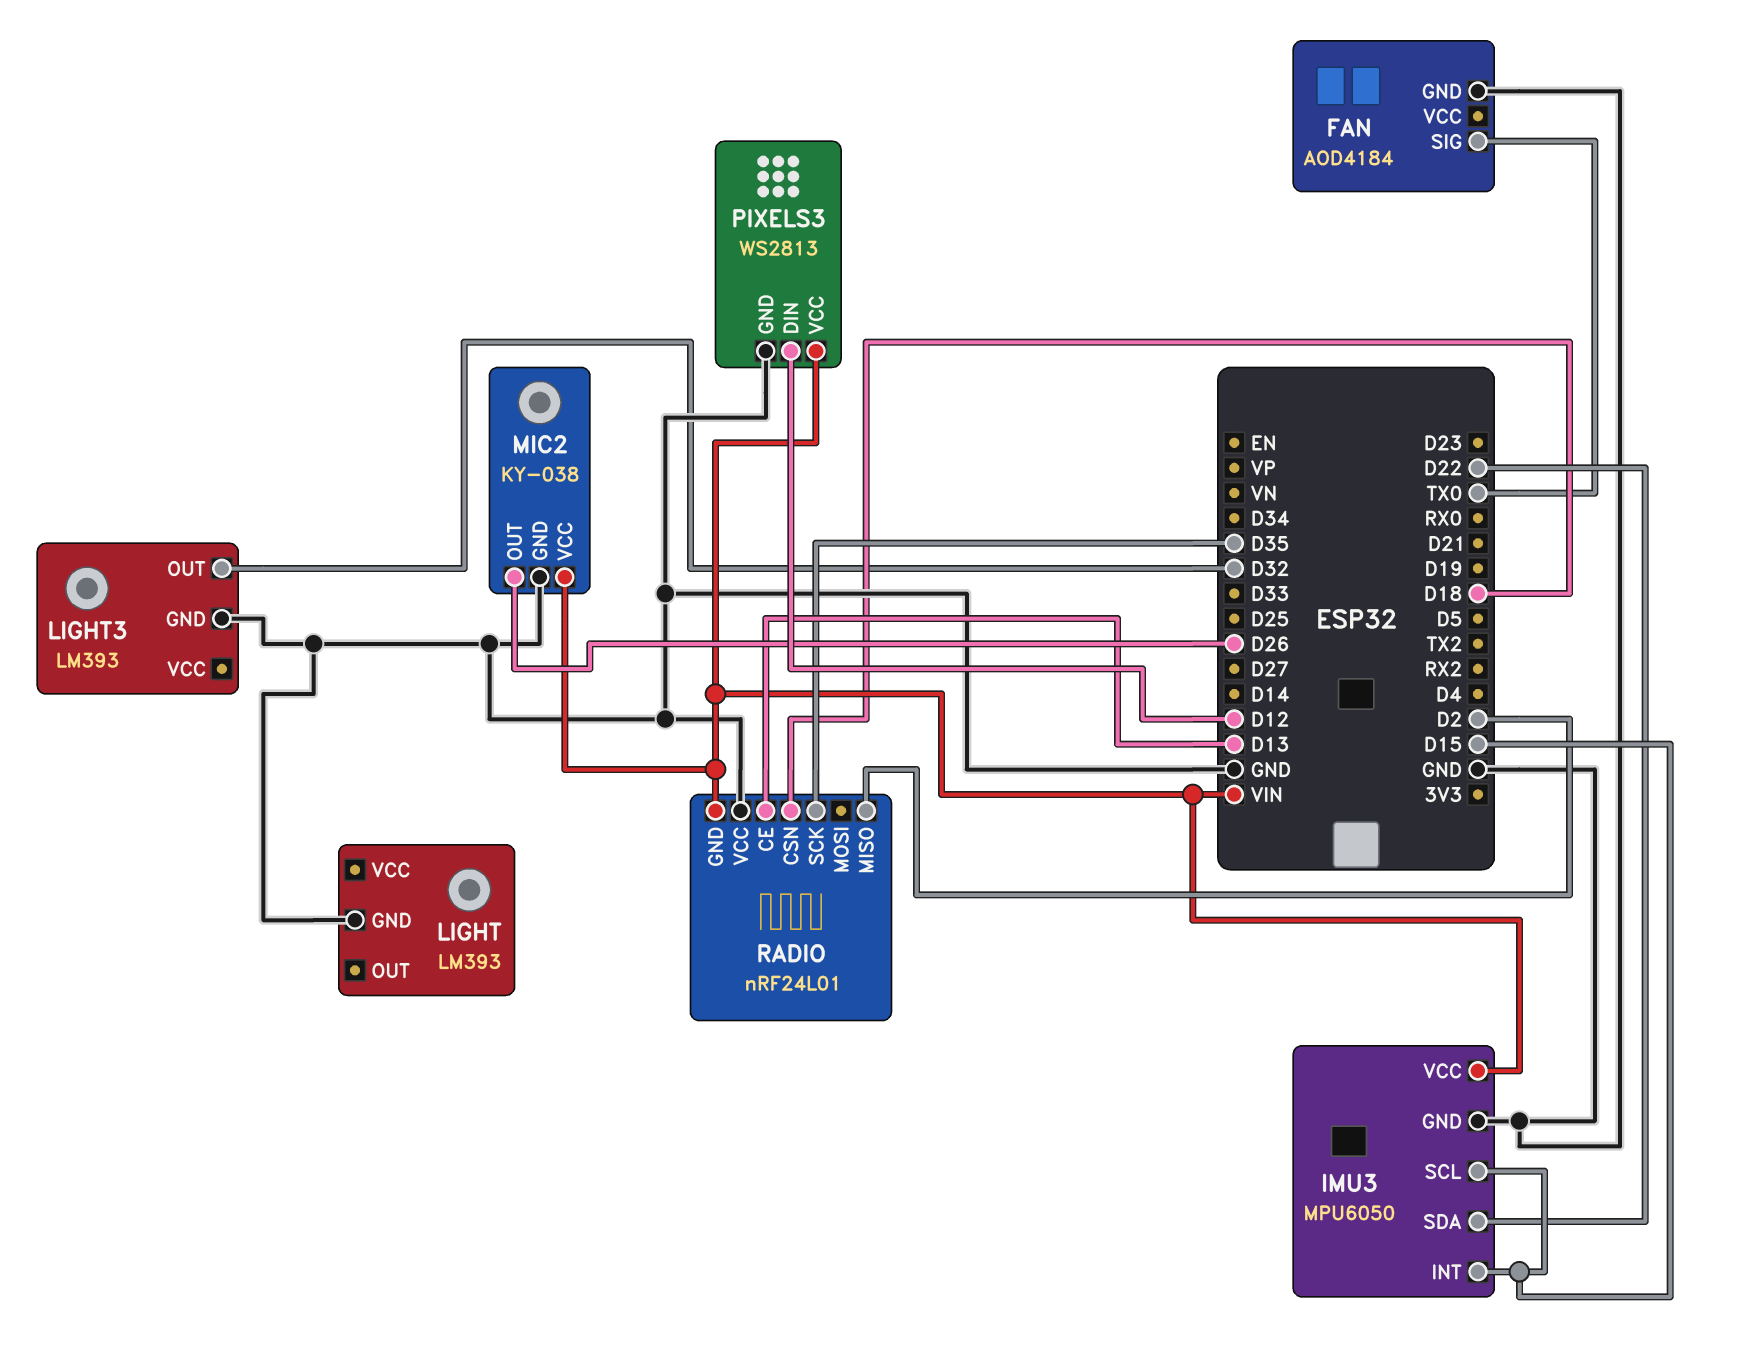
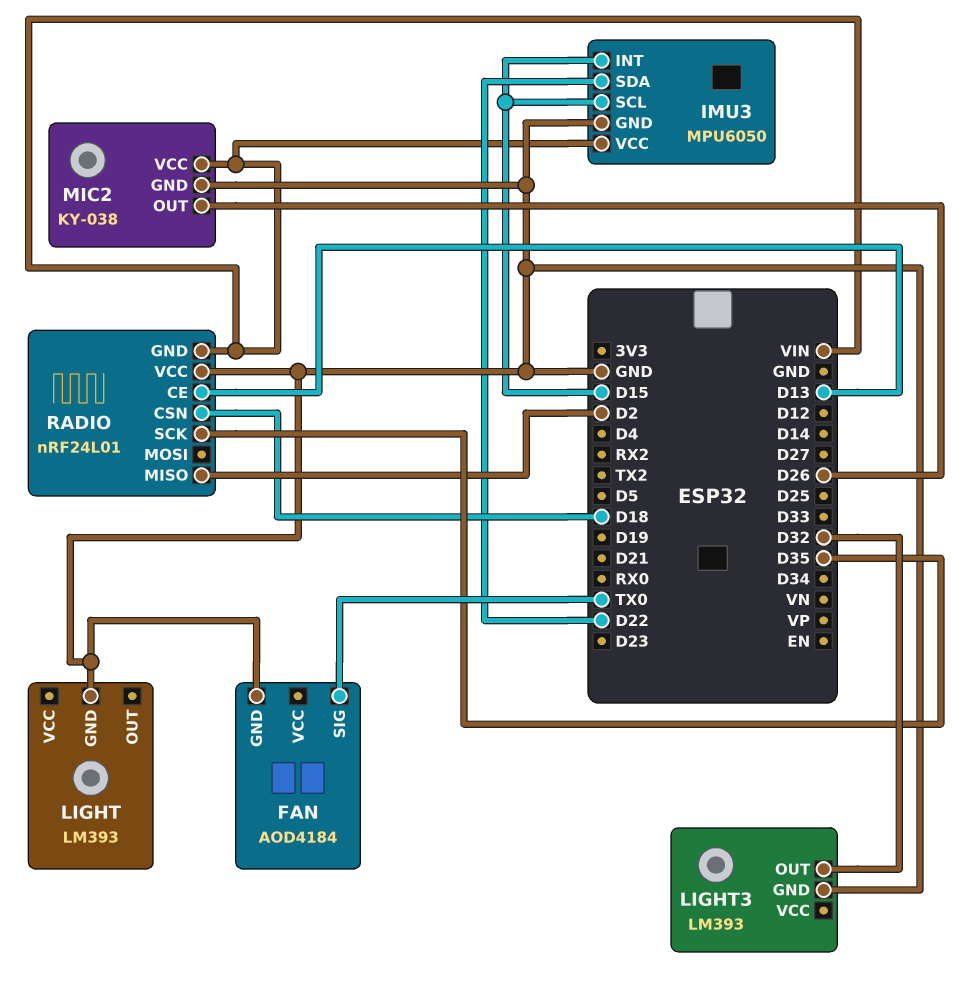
PIXELS3: WS2813 -> none
PIXELS3 pin DIN: D12 -> none
PIXELS3 pin GND: GND -> none
PIXELS3 pin VCC: VIN -> none

